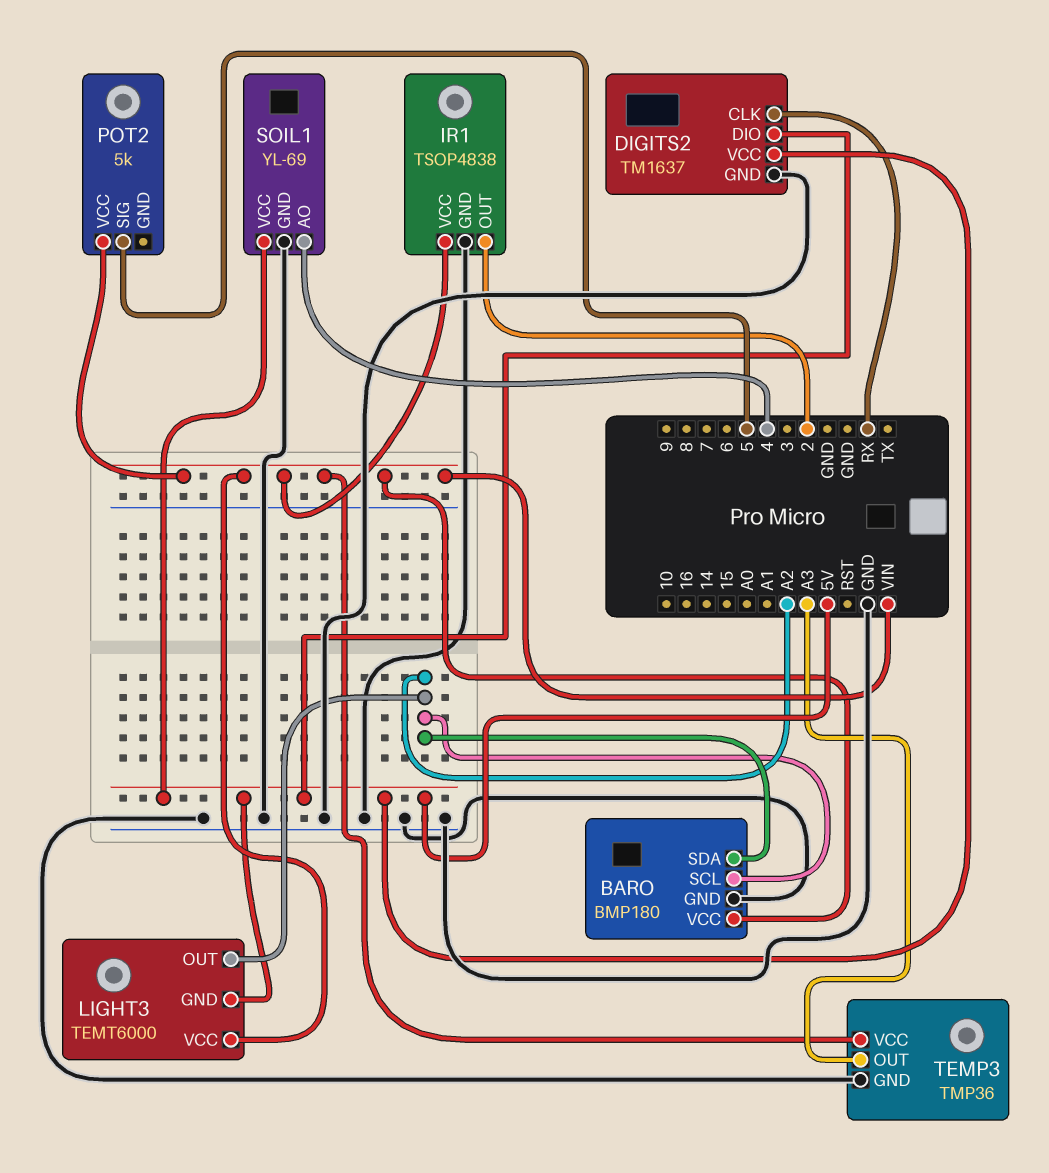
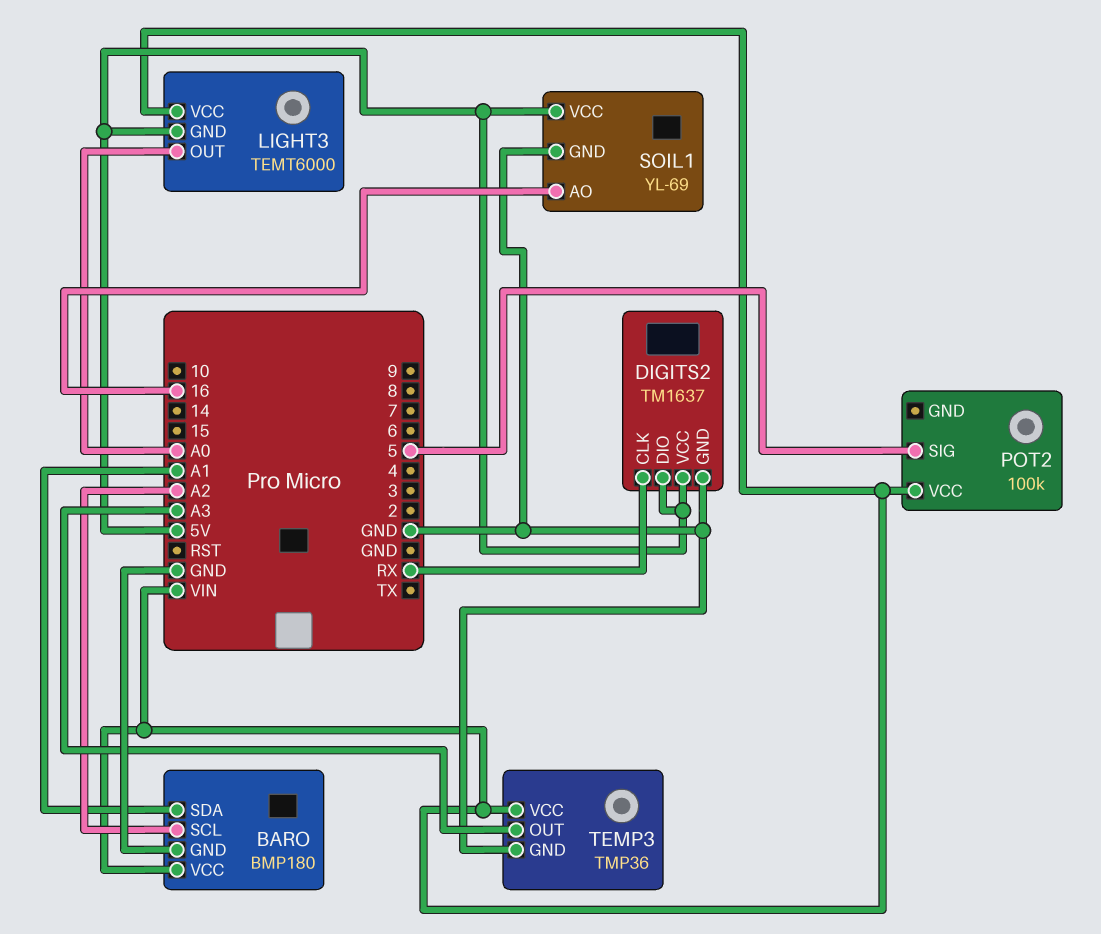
BARO pin SDA: A2 -> A1
IR1: TSOP4838 -> none
IR1 pin GND: GND -> none
IR1 pin OUT: 2 -> none
IR1 pin VCC: VIN -> none
LIGHT3 pin OUT: A2 -> A0
POT2: 5k -> 100k
SOIL1 pin AO: 4 -> 16

